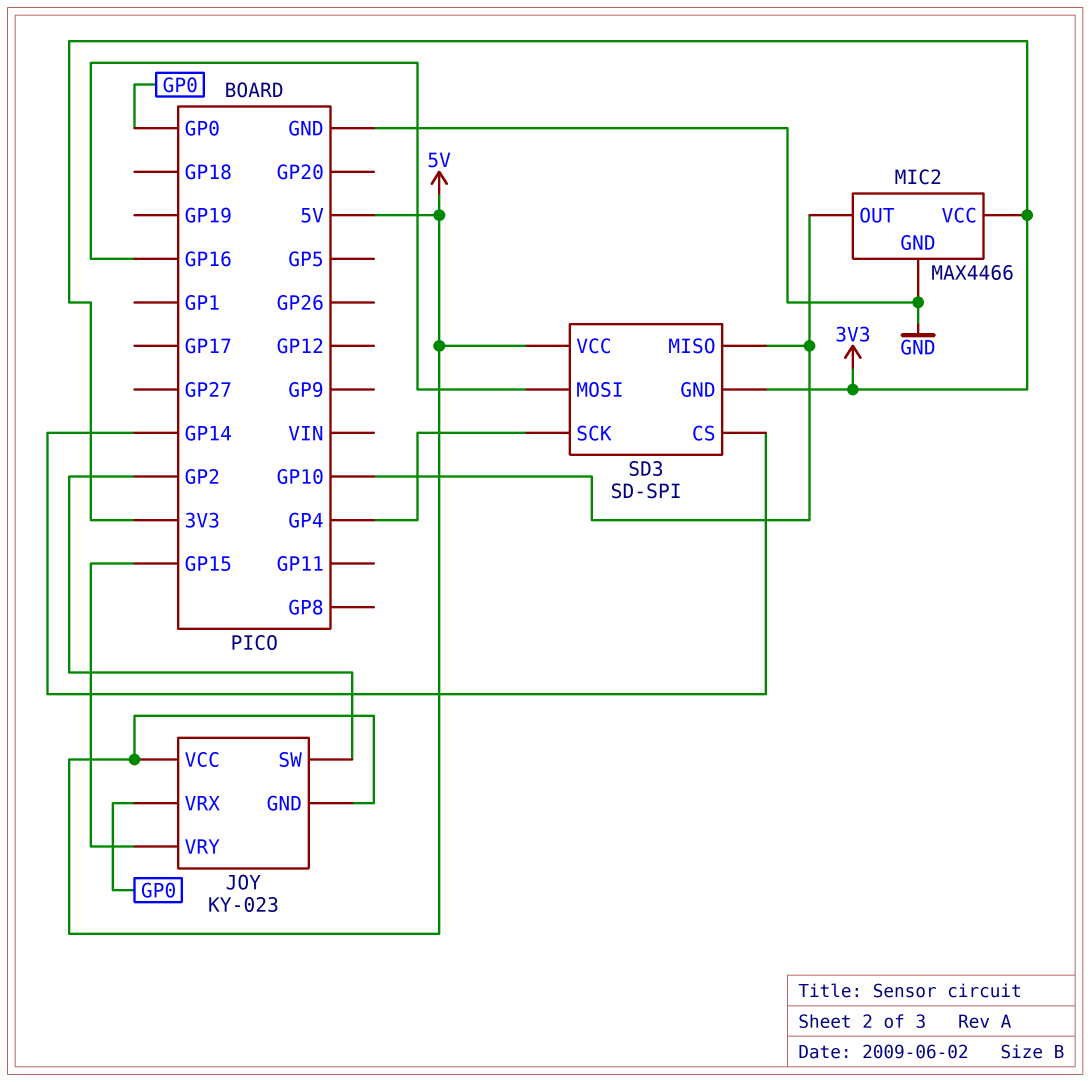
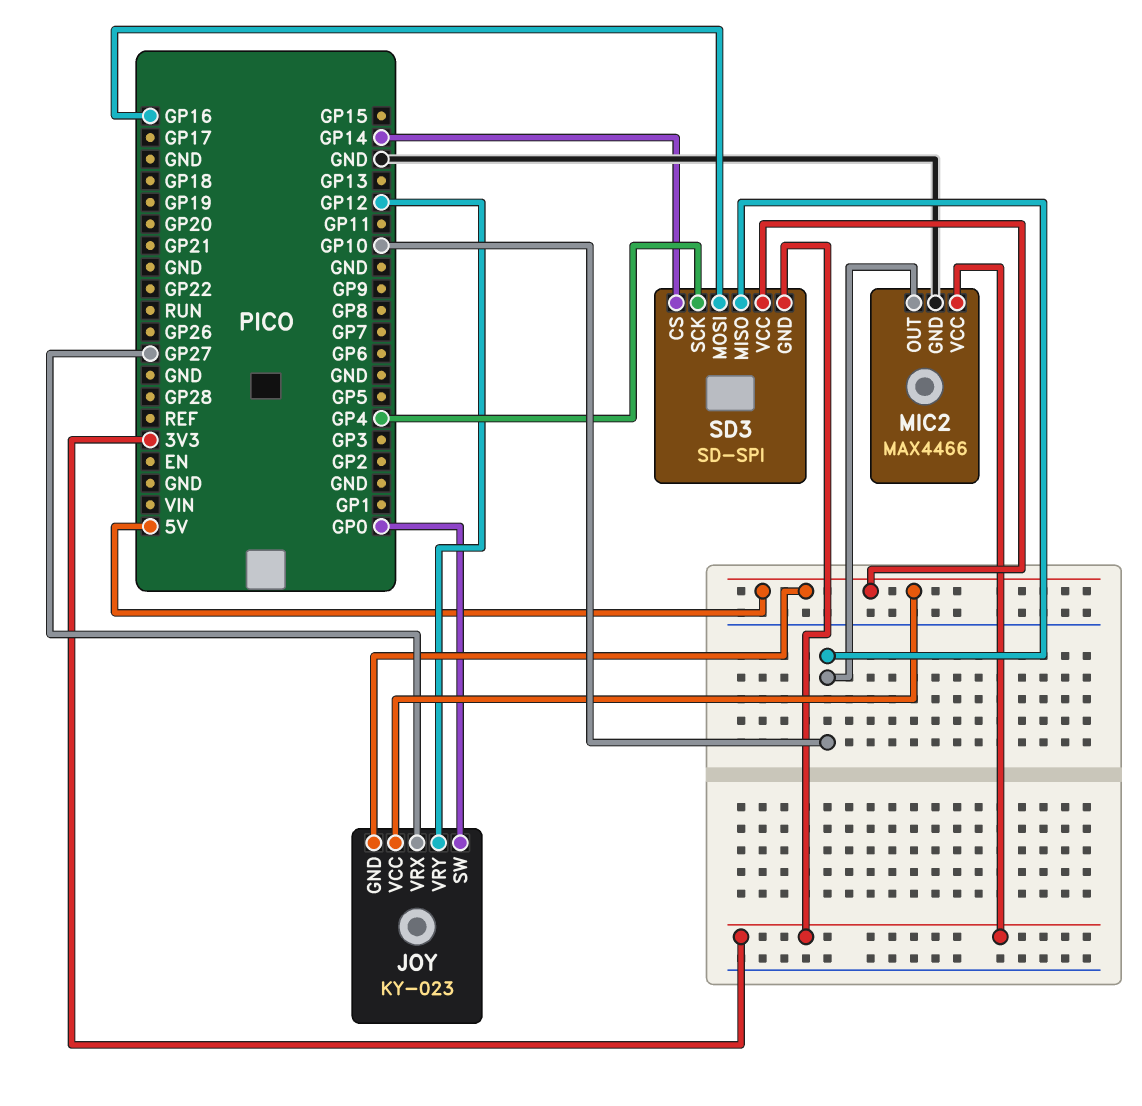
JOY pin SW: GP2 -> GP0
JOY pin VRX: GP0 -> GP27
JOY pin VRY: GP15 -> GP12

